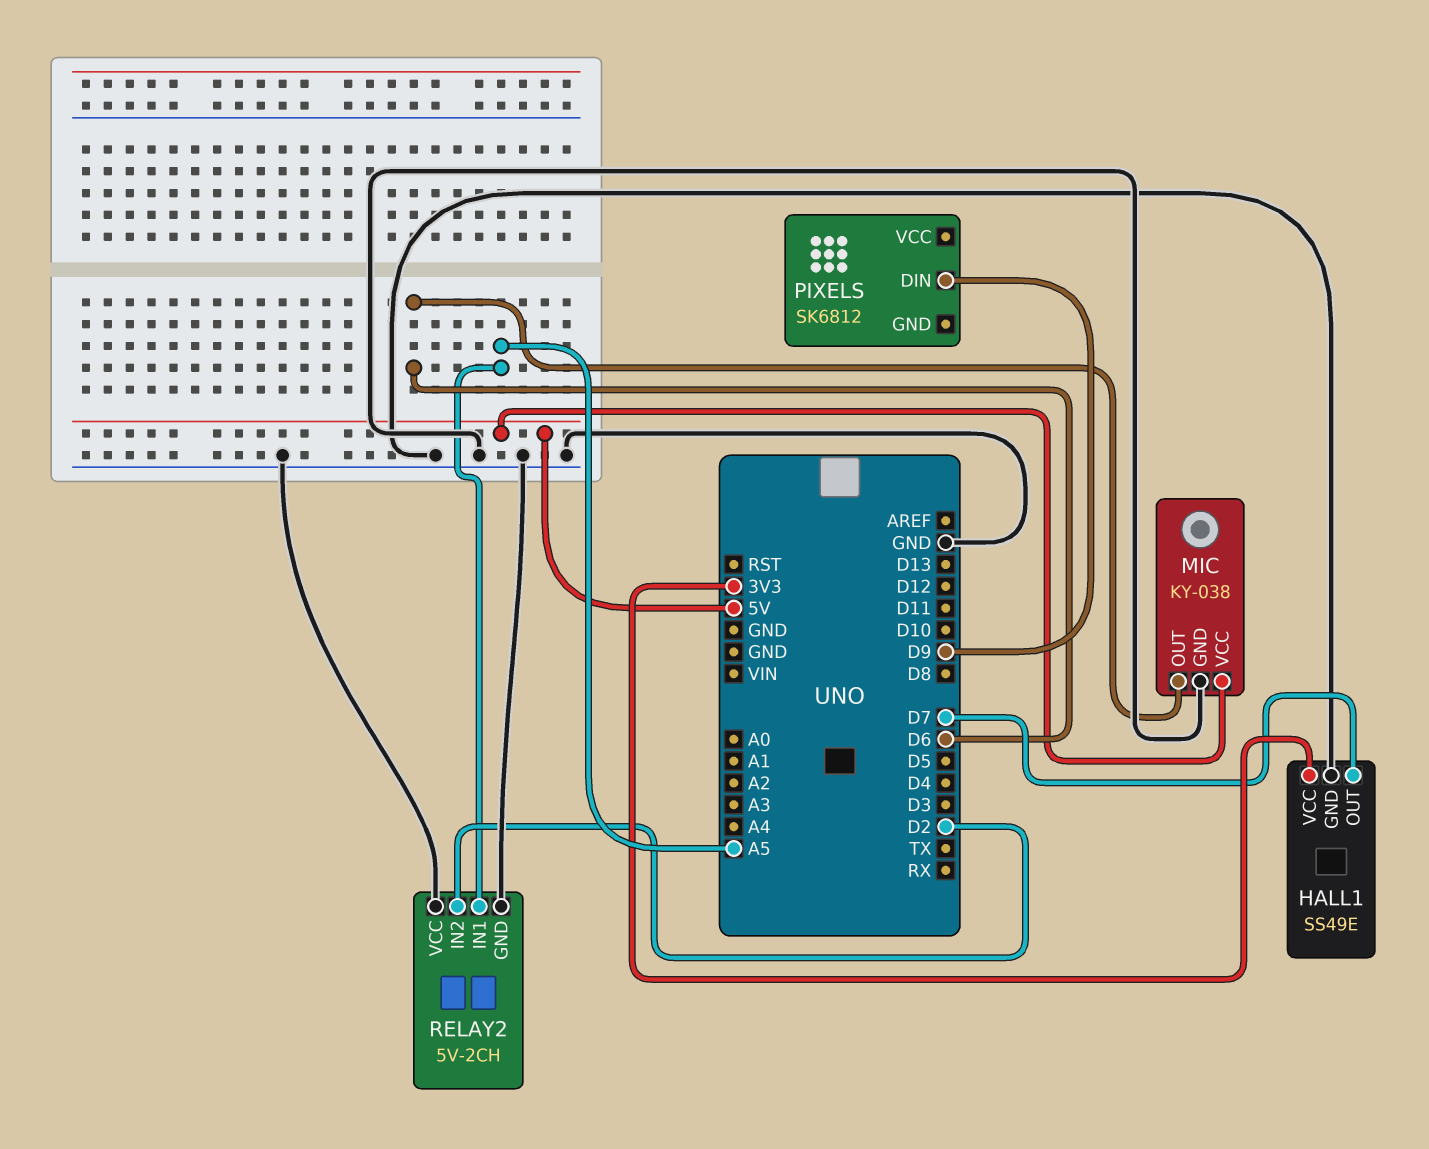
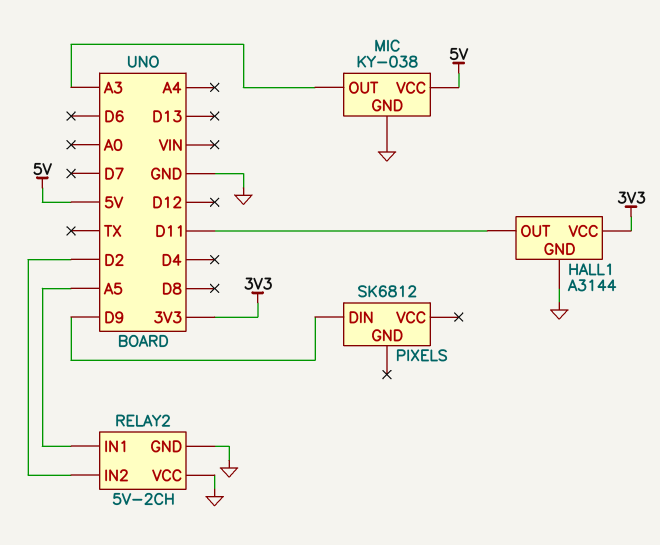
HALL1: SS49E -> A3144
HALL1 pin OUT: D7 -> D11
MIC pin OUT: D6 -> A3

